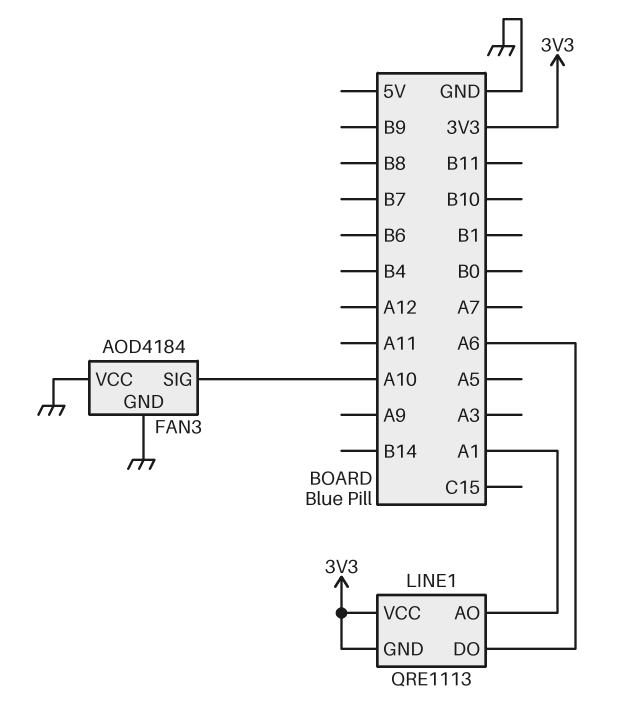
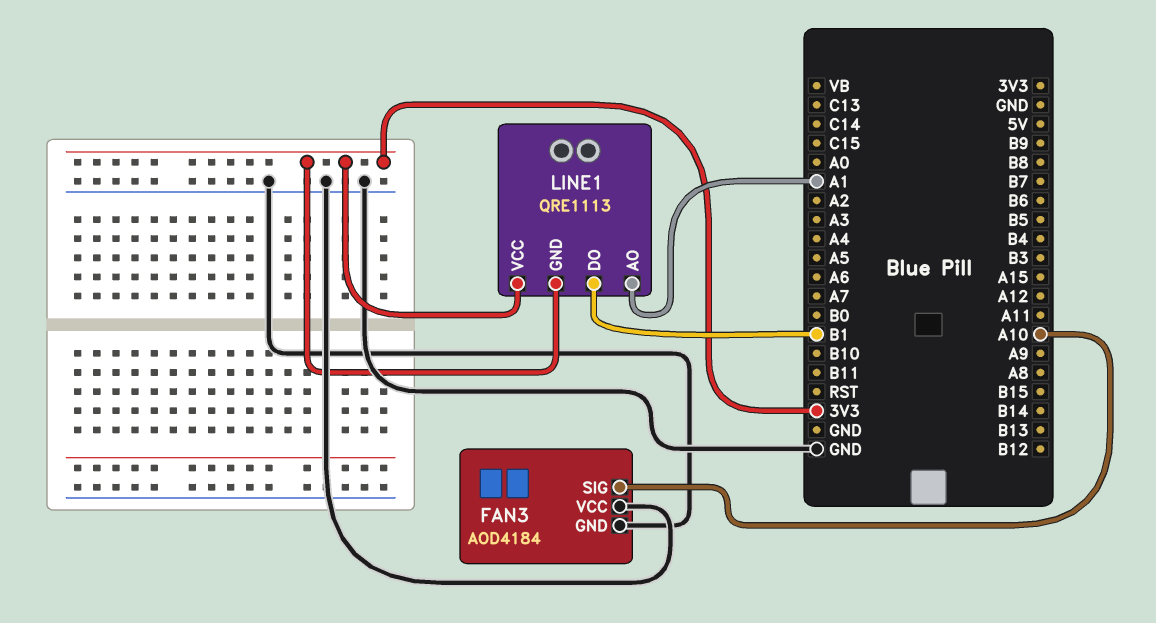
LINE1 pin DO: A6 -> B1

